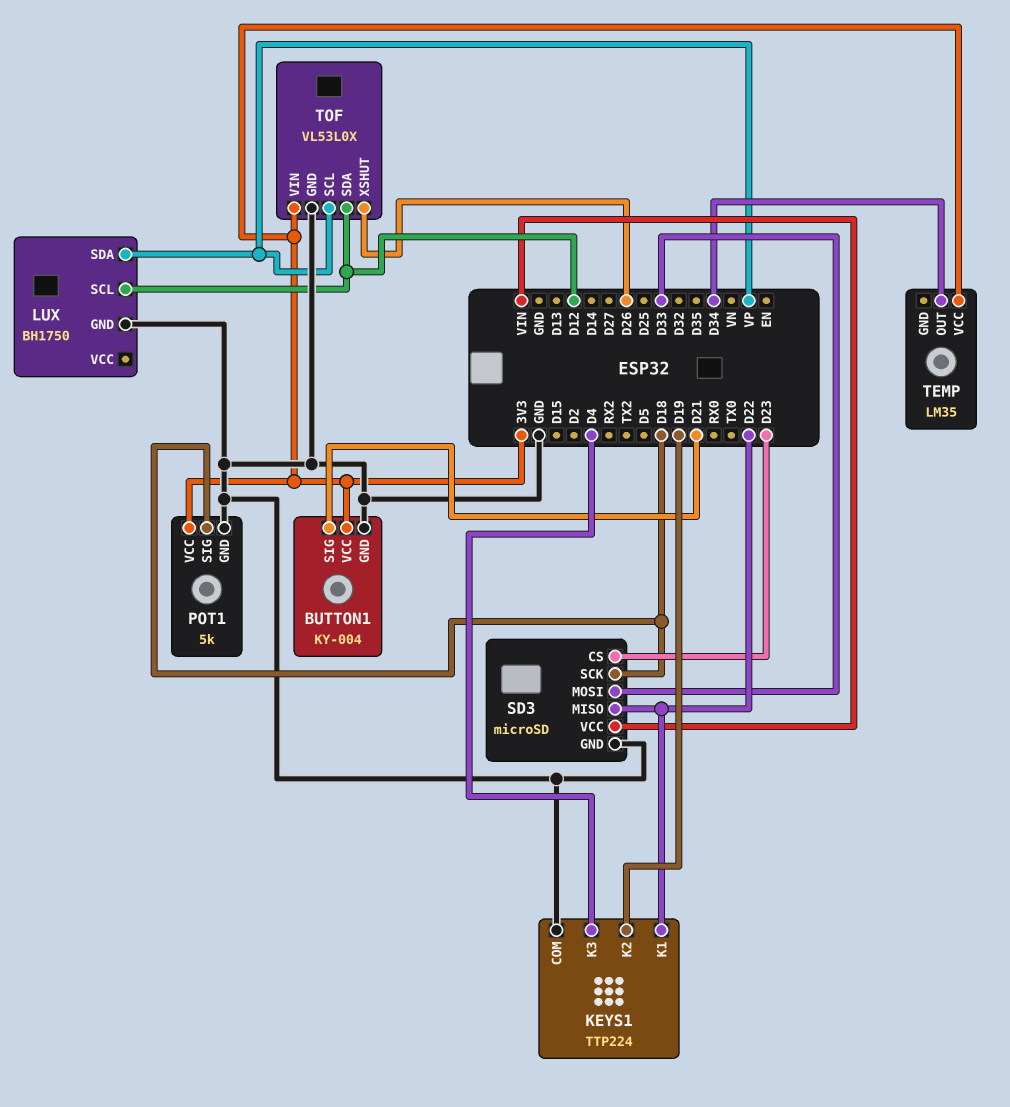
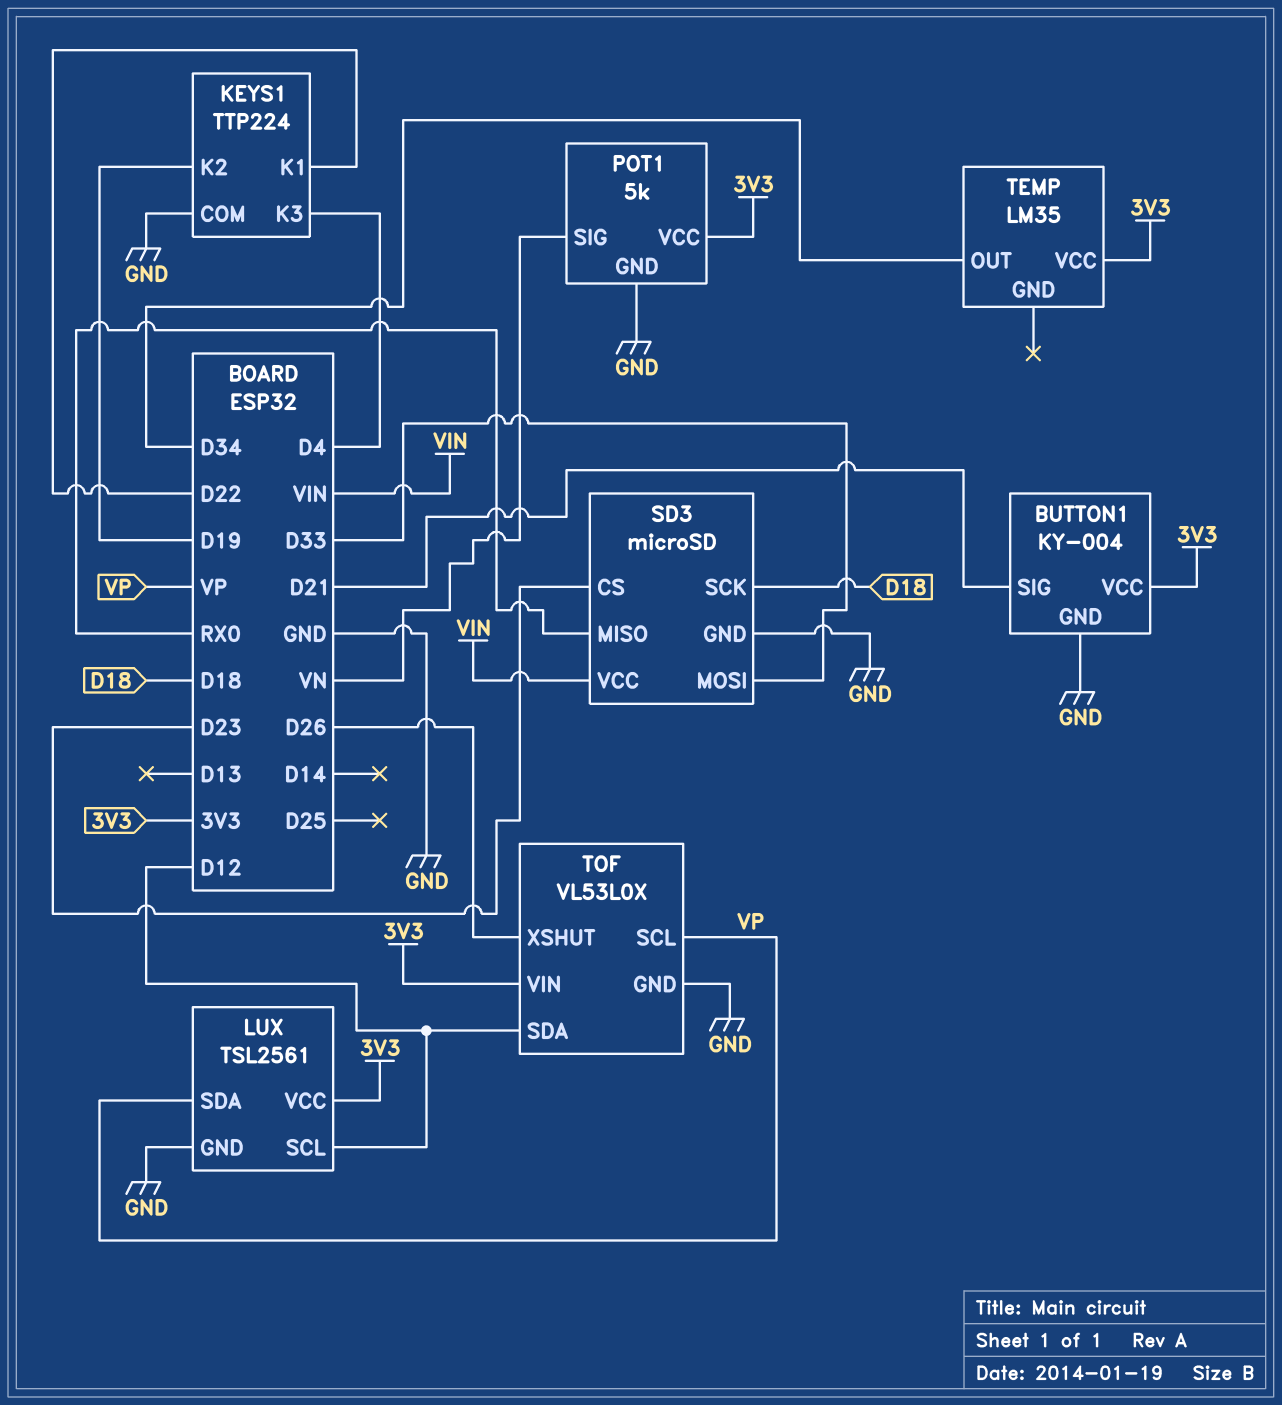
LUX: BH1750 -> TSL2561
LUX pin VCC: none -> 3V3
POT1 pin SIG: D18 -> VN
SD3 pin MISO: D22 -> RX0

